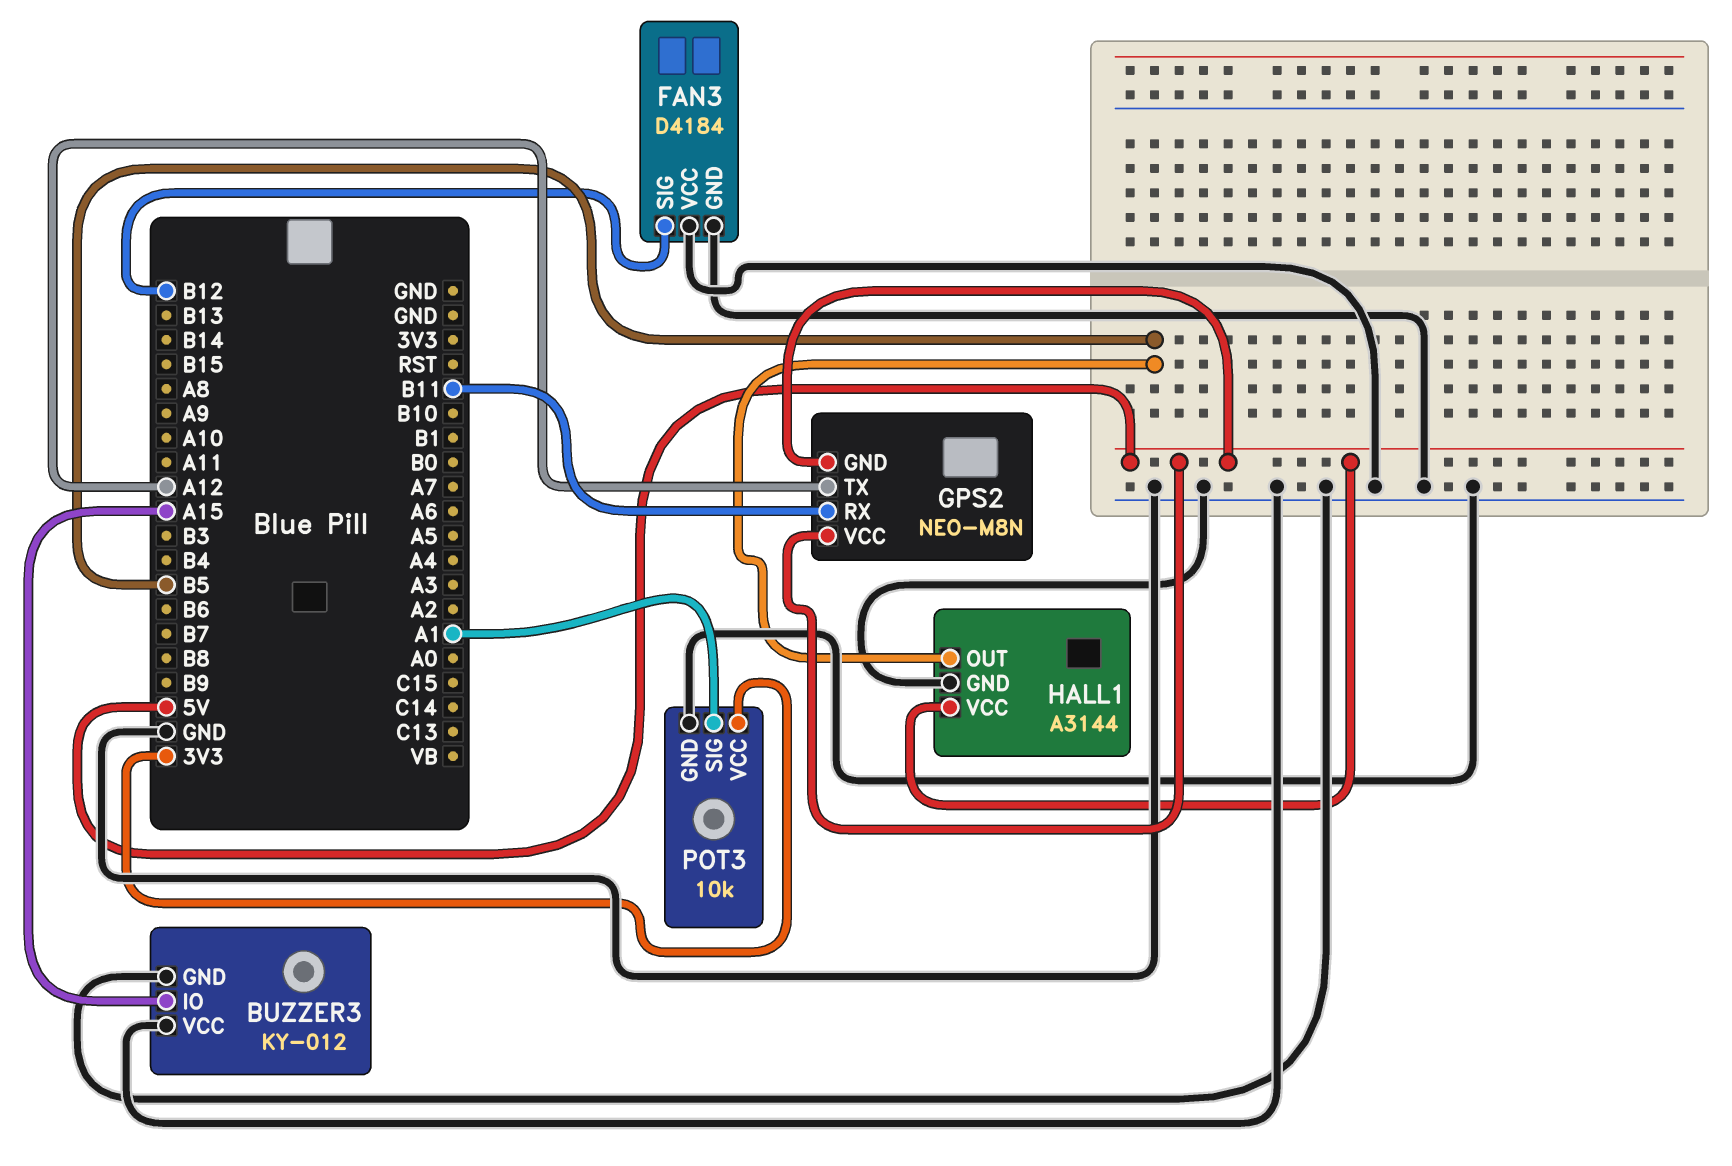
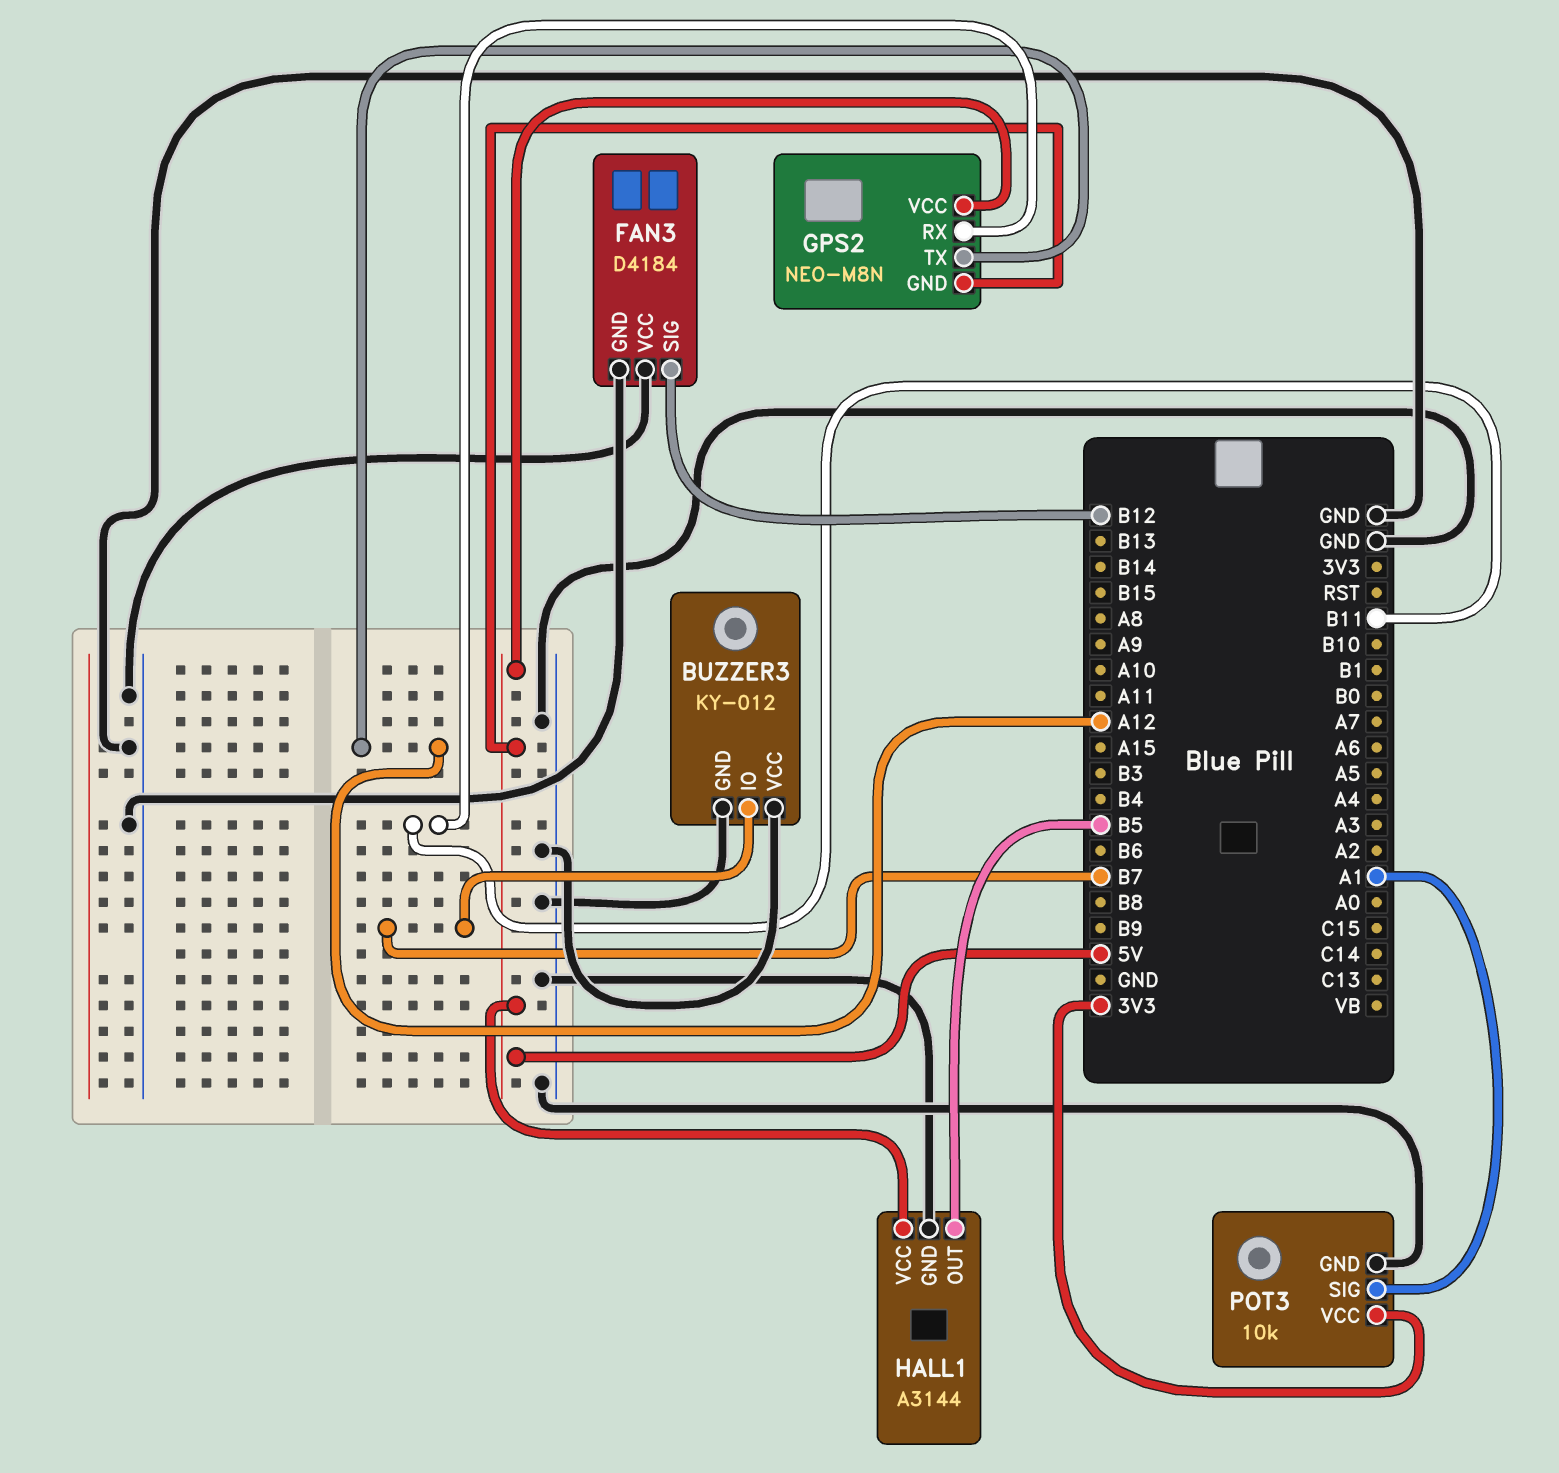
BUZZER3 pin IO: A15 -> B7

